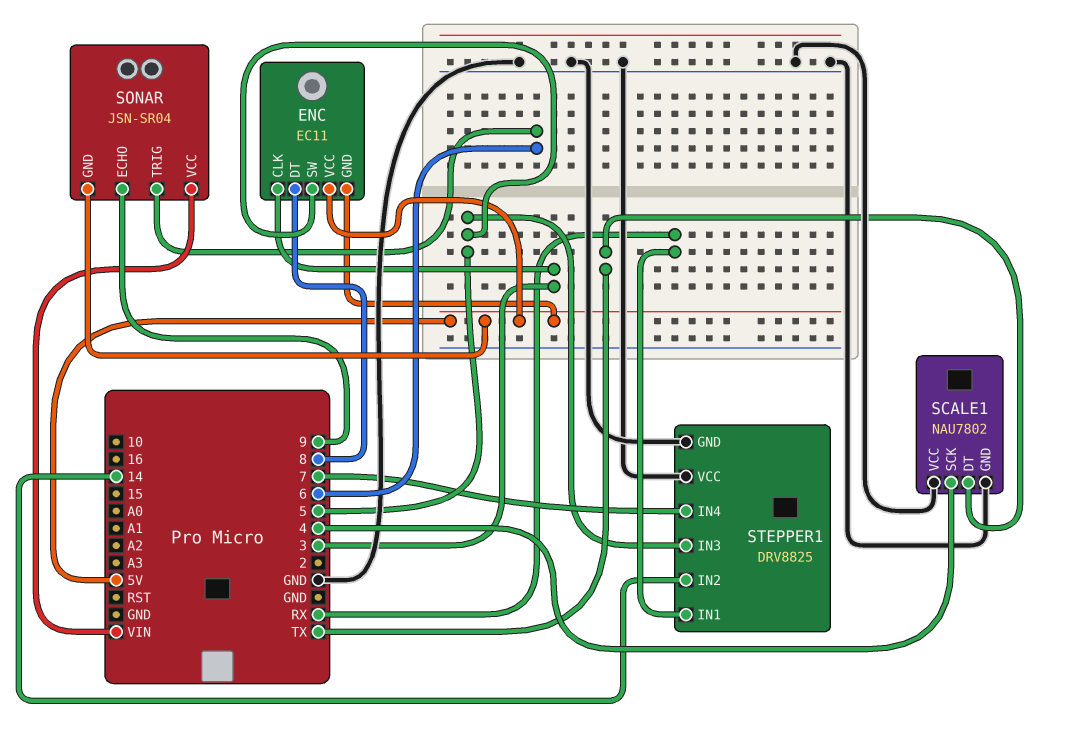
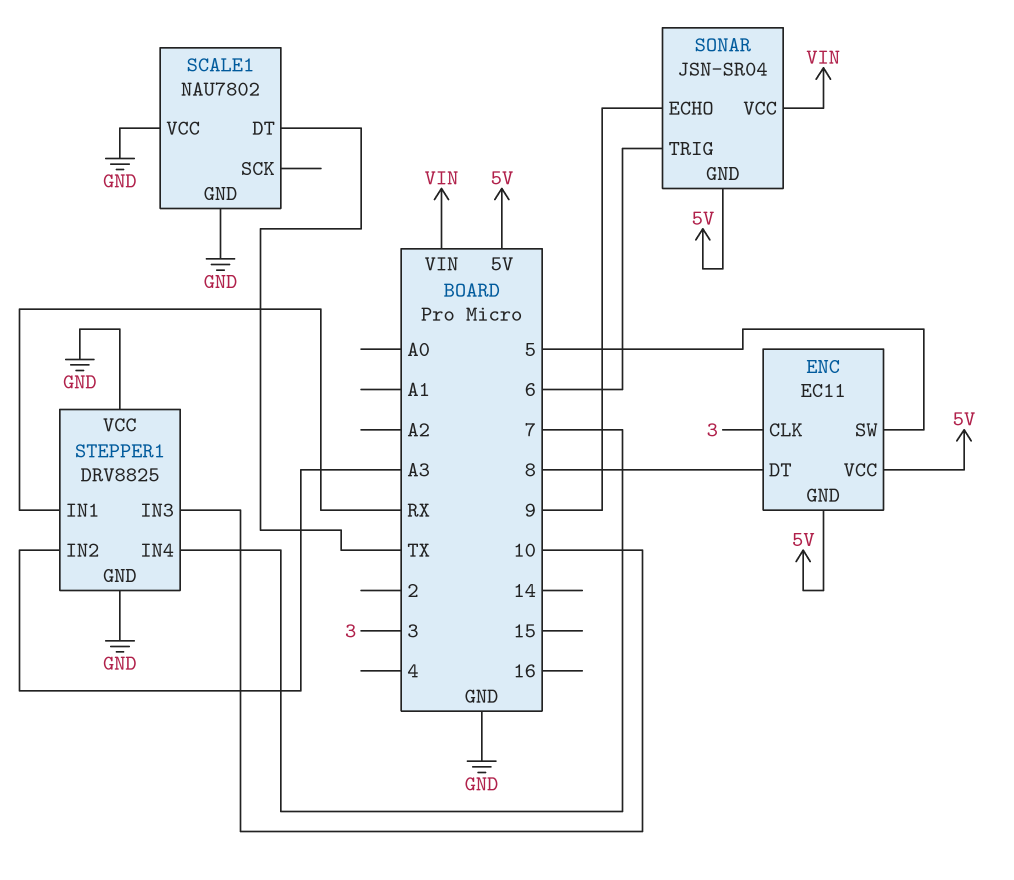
SCALE1 pin SCK: 4 -> none
STEPPER1 pin IN2: 14 -> A3
STEPPER1 pin IN3: 5 -> 10

